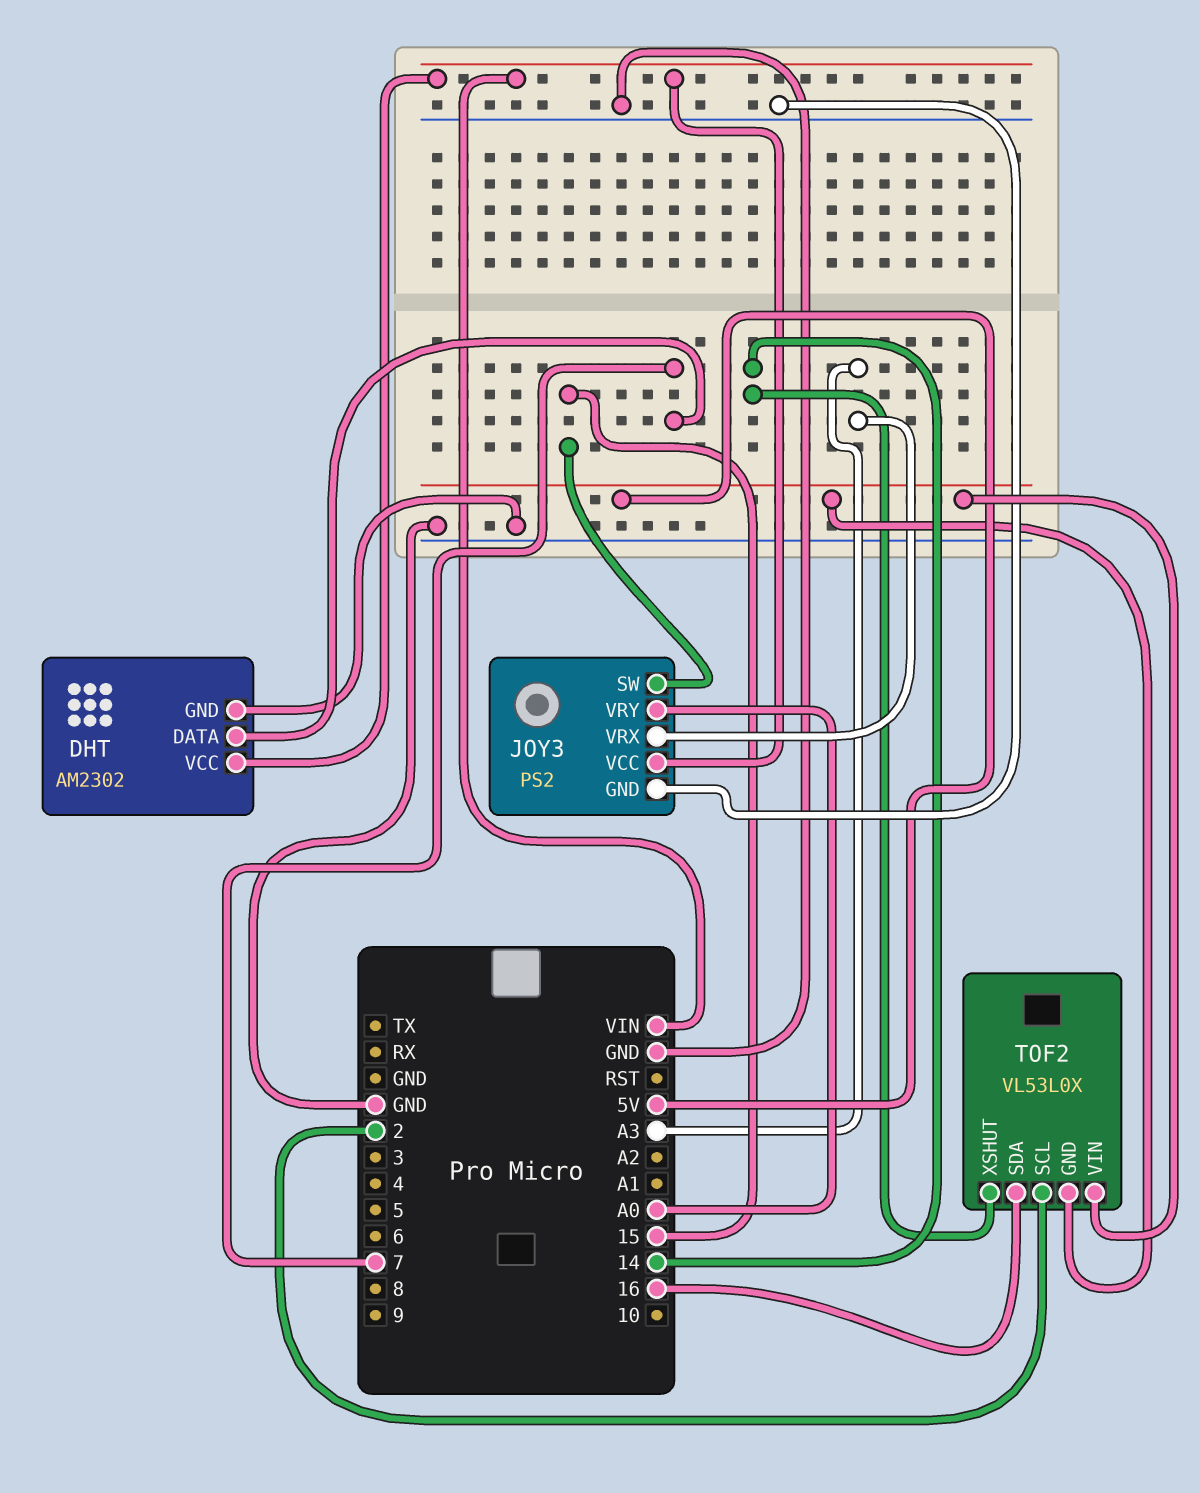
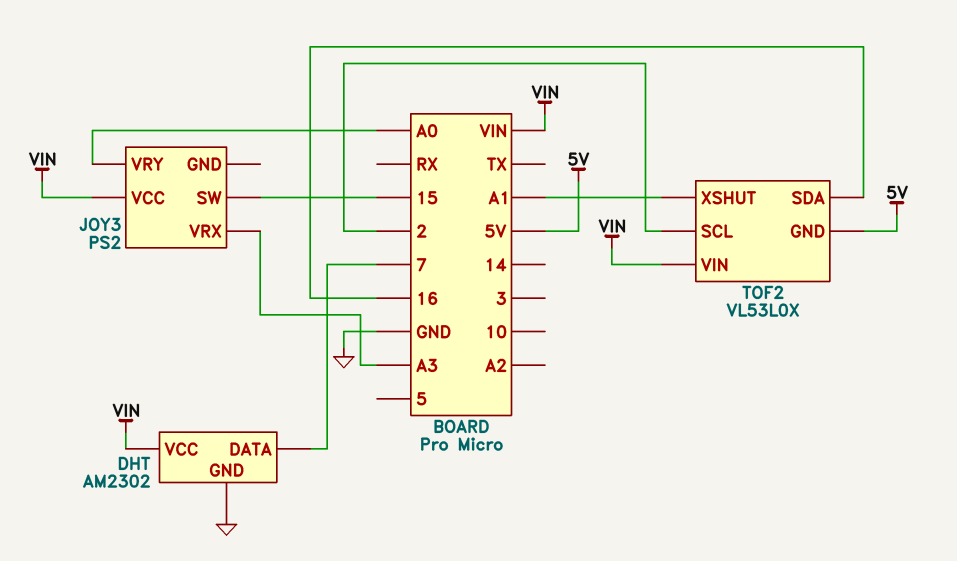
JOY3 pin GND: GND -> none
TOF2 pin VIN: 5V -> VIN
TOF2 pin XSHUT: 14 -> A1

